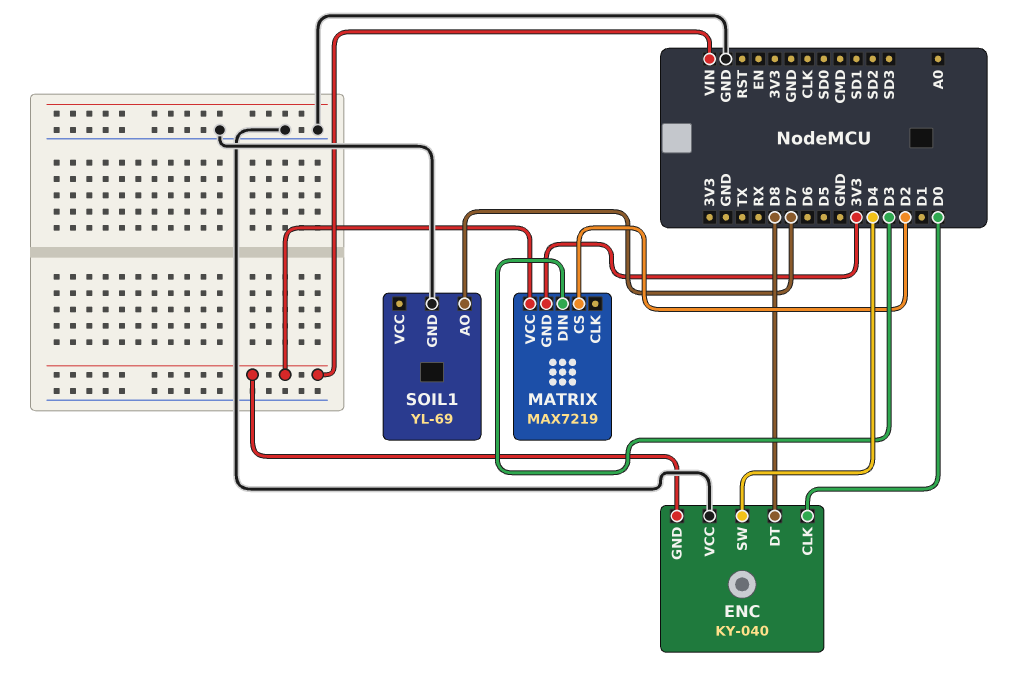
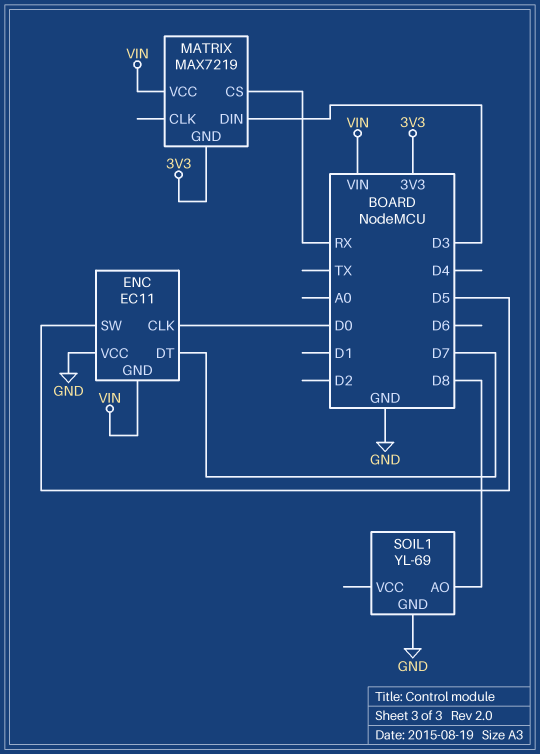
ENC: KY-040 -> EC11
ENC pin DT: D8 -> D7
ENC pin SW: D4 -> D5
MATRIX pin CS: D2 -> RX
SOIL1 pin AO: D7 -> D8

